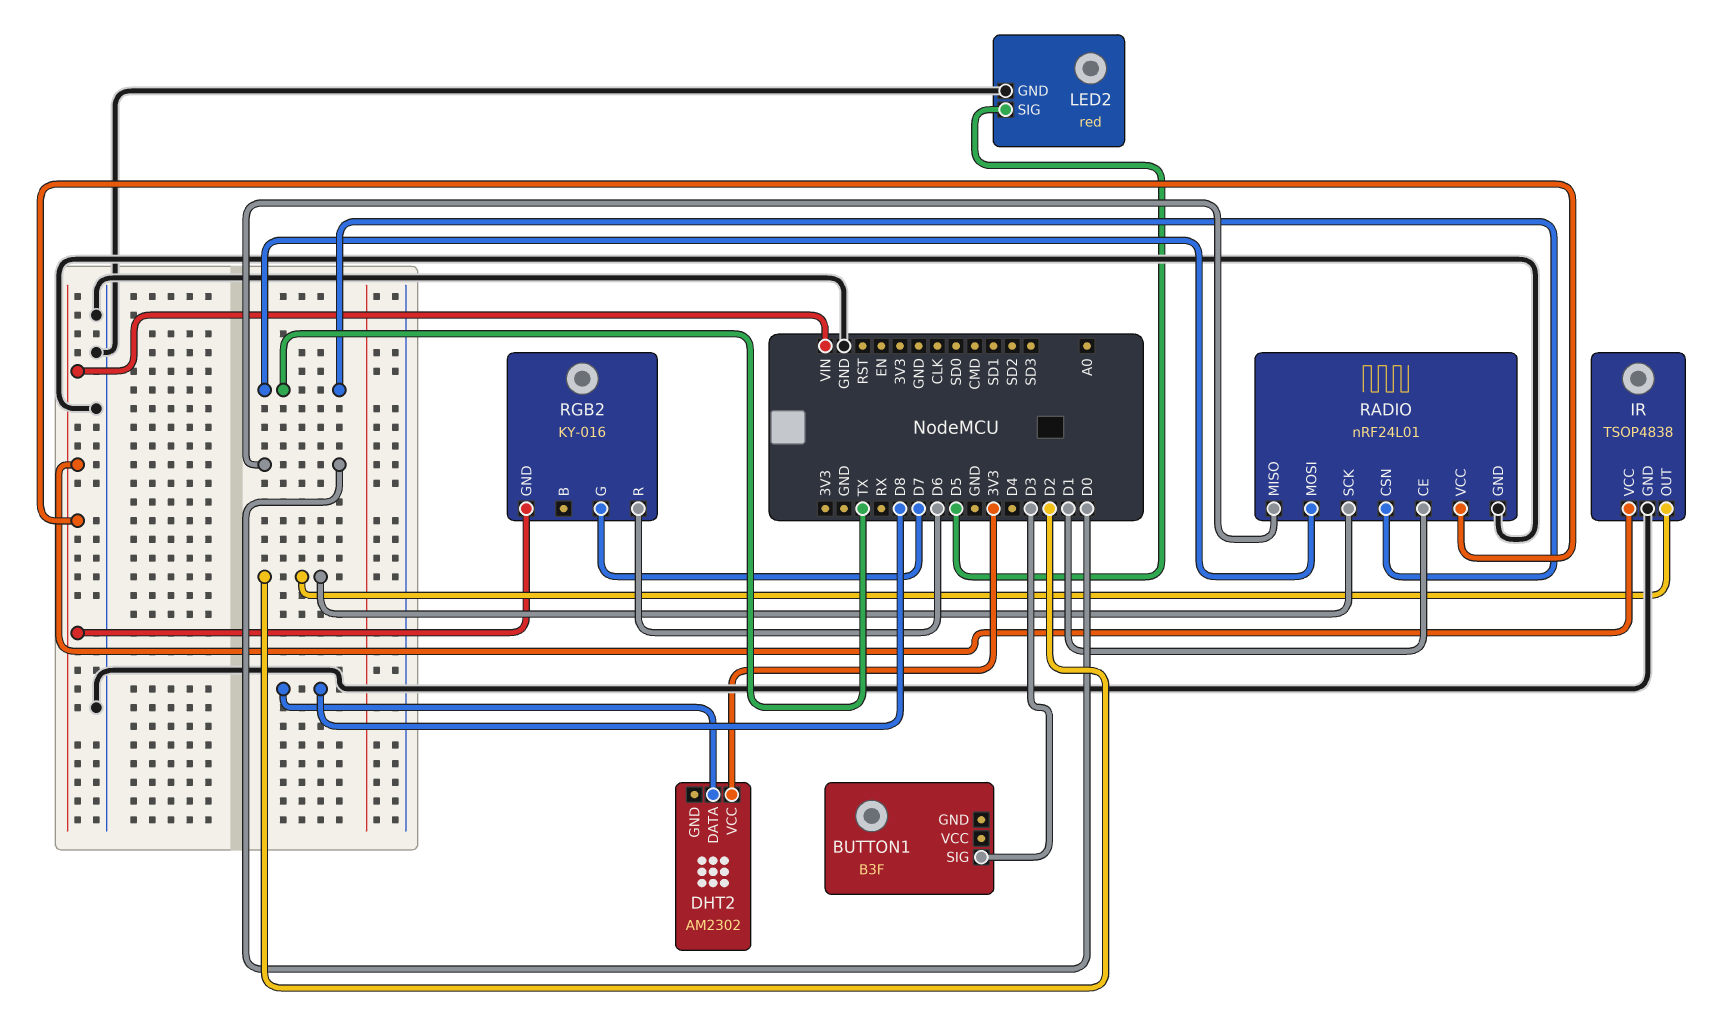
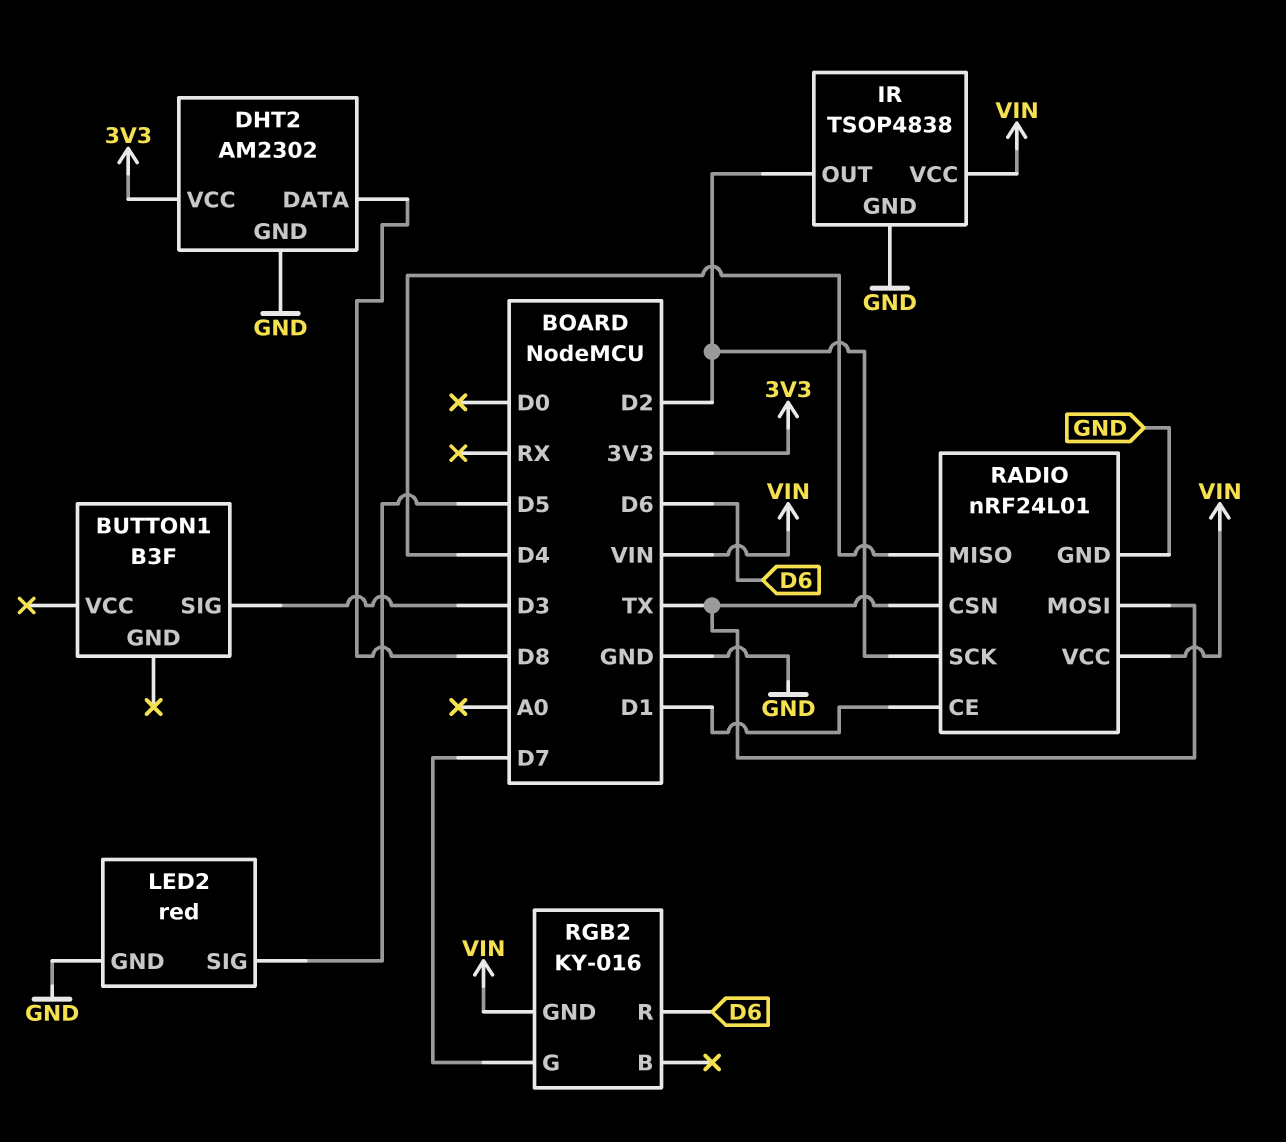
DHT2 pin GND: none -> GND
RADIO pin MISO: D0 -> D4

